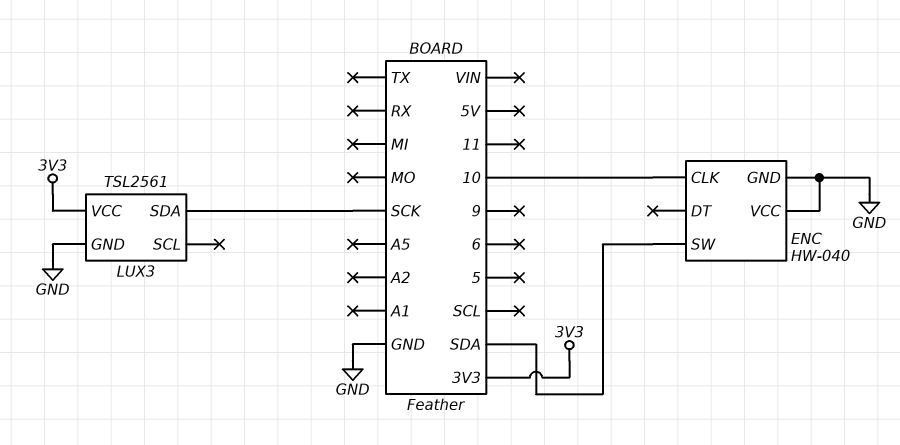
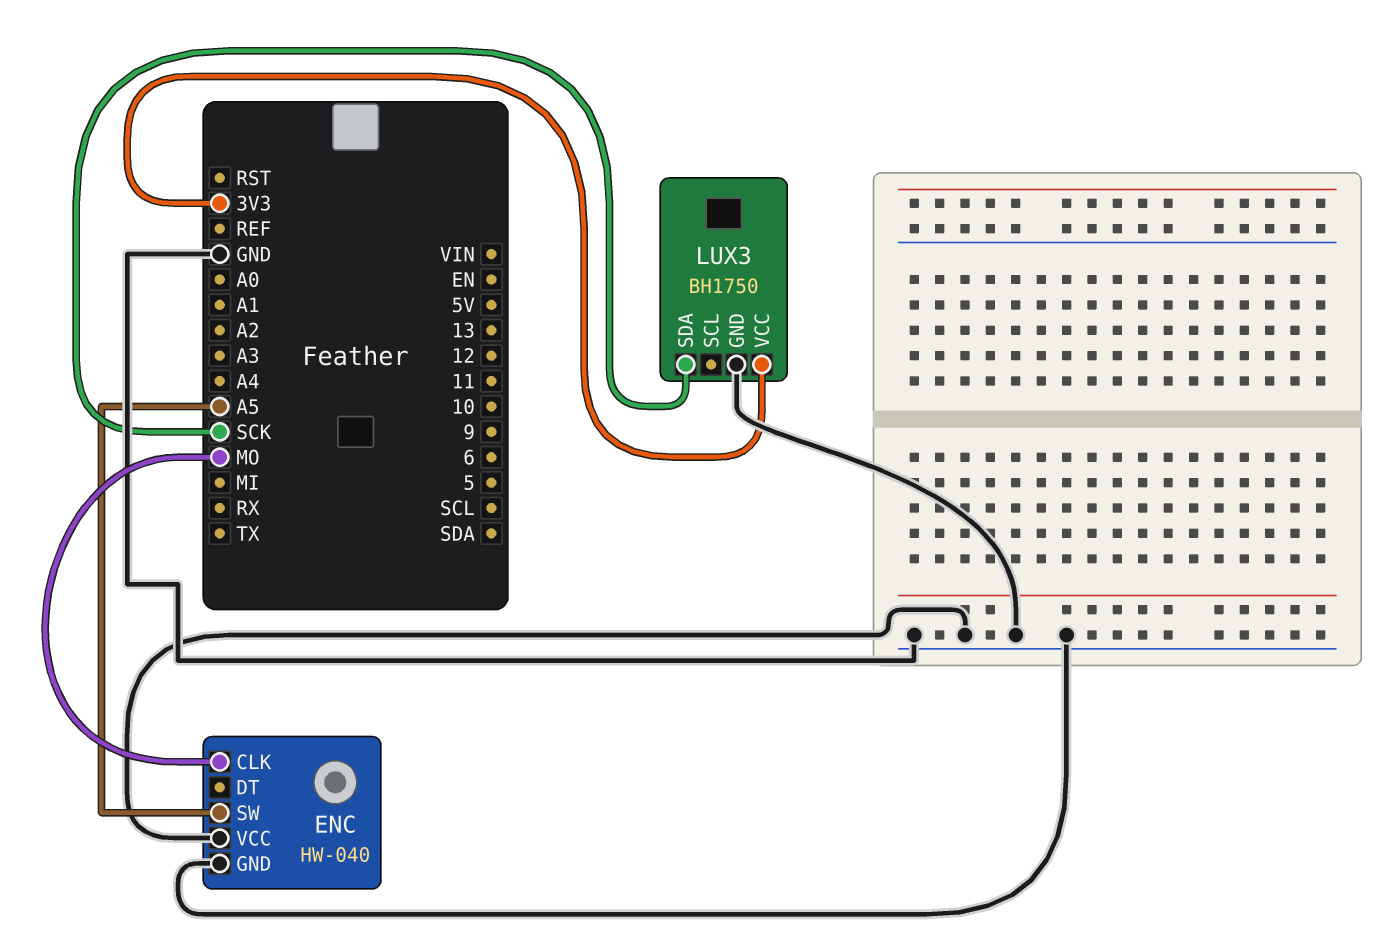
ENC pin CLK: 10 -> MO
ENC pin SW: SDA -> A5
LUX3: TSL2561 -> BH1750

